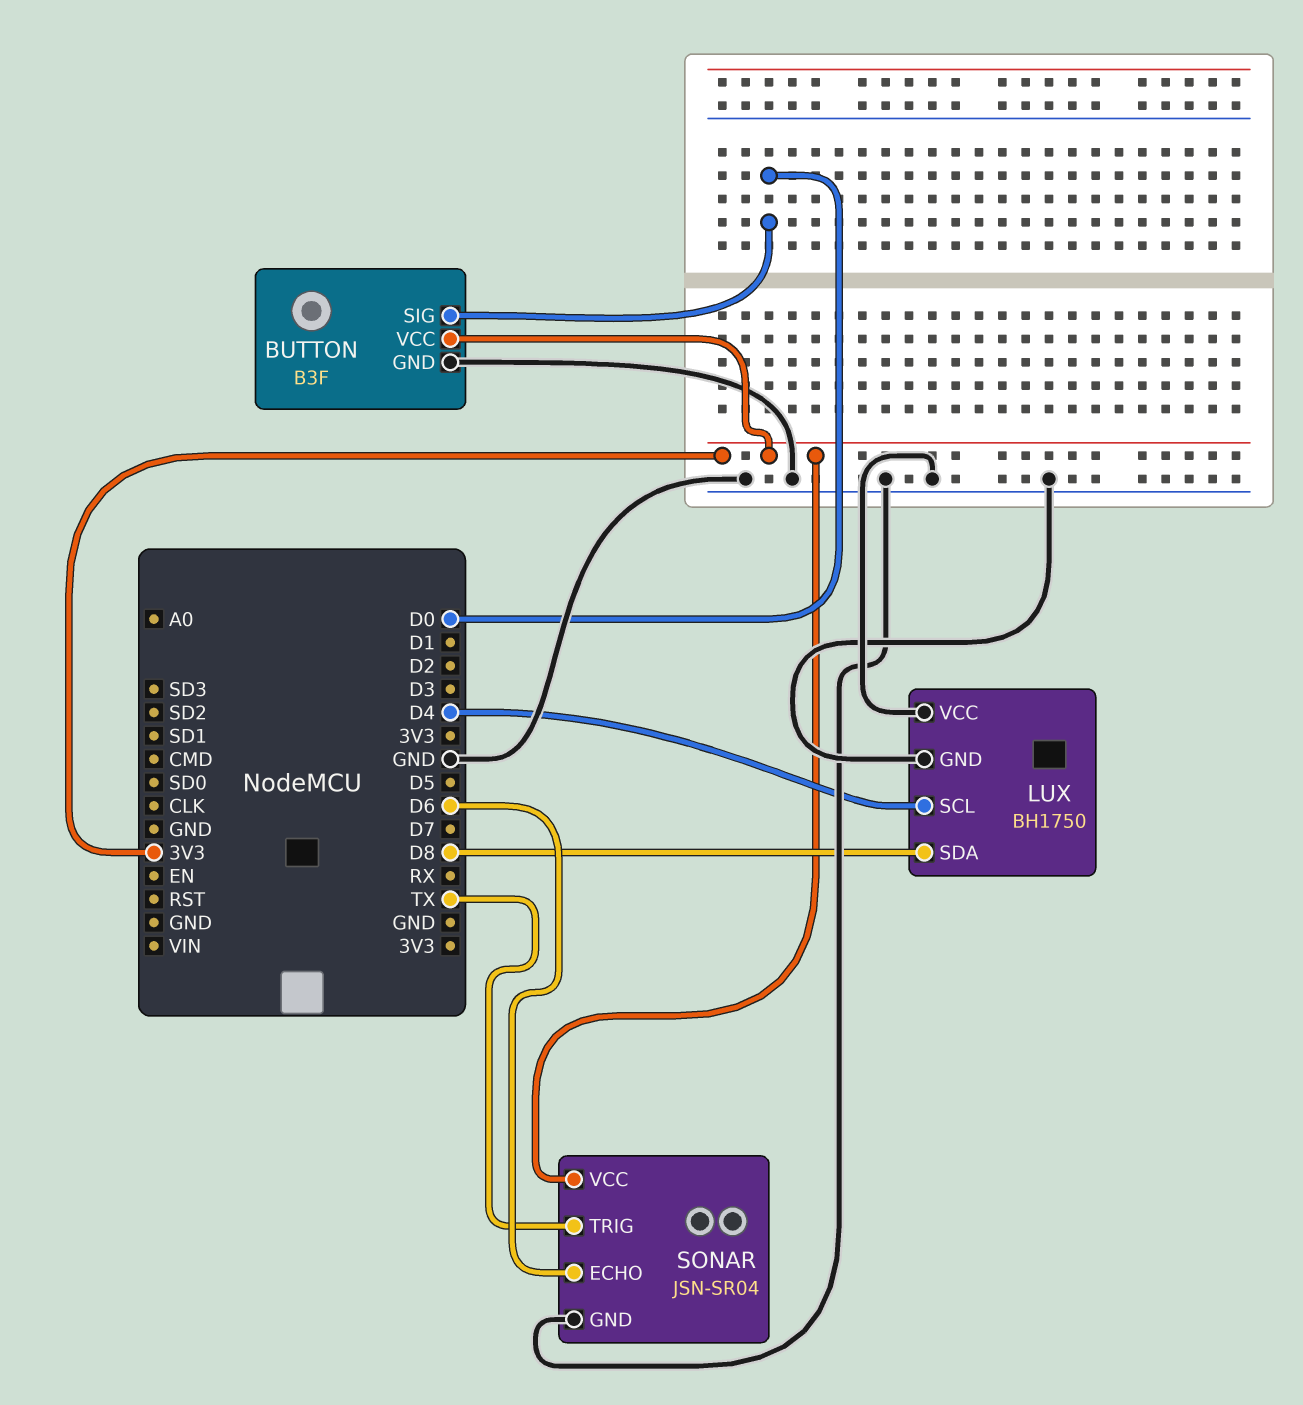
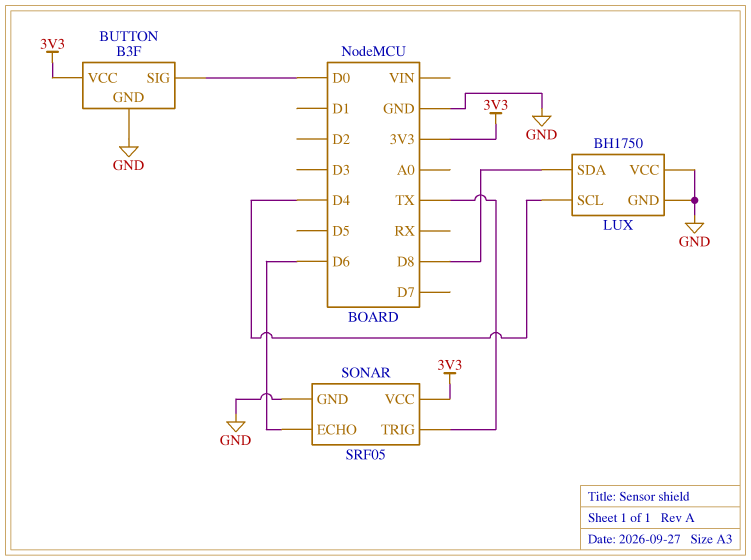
SONAR: JSN-SR04 -> SRF05

